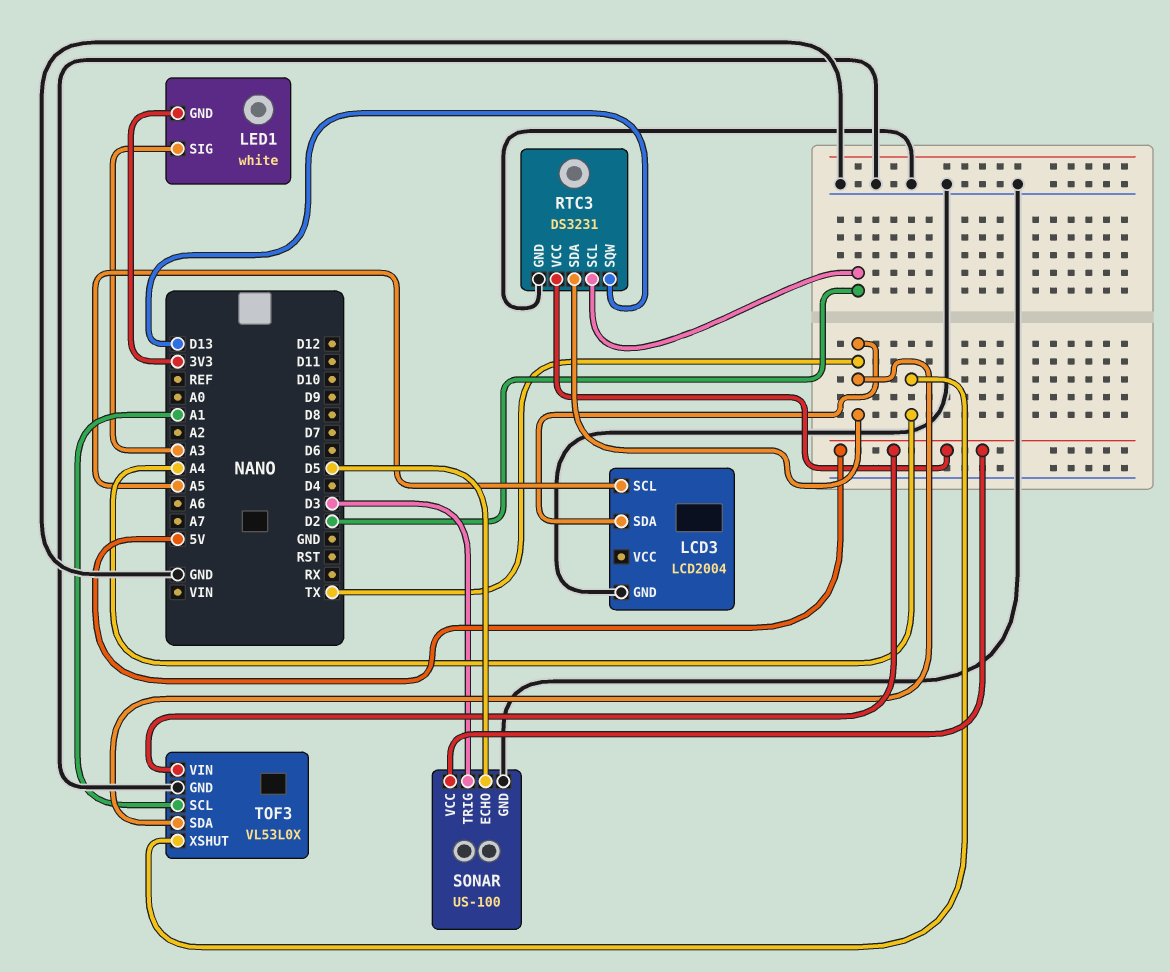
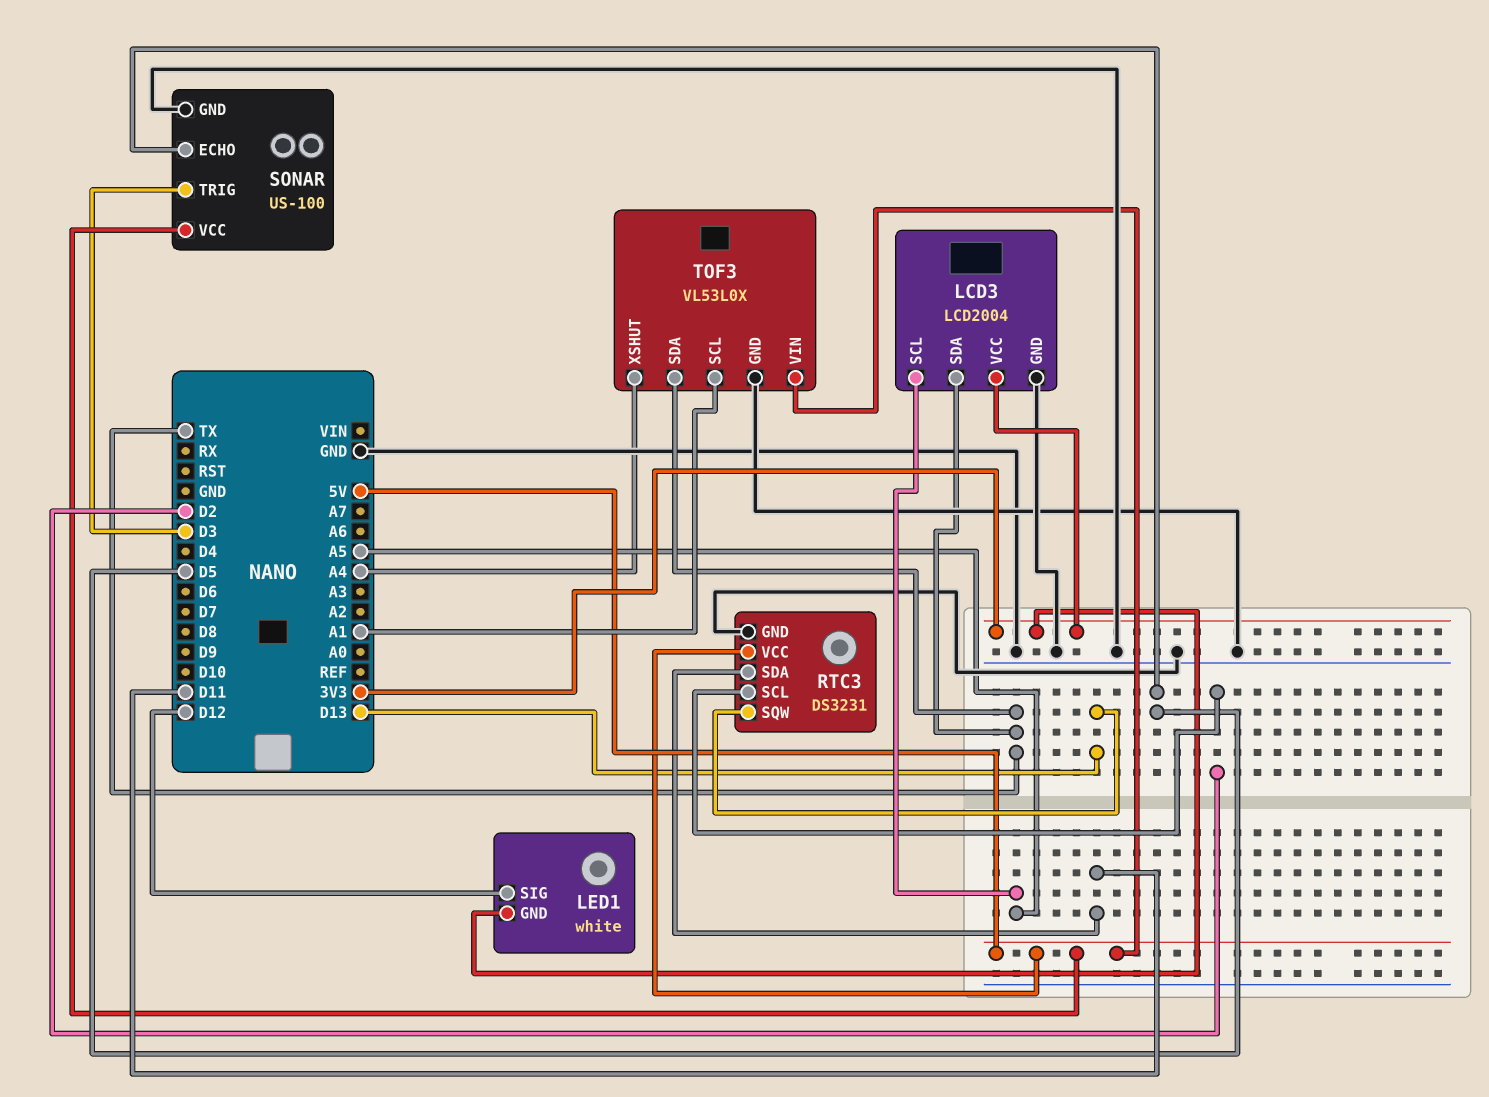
LCD3 pin VCC: none -> 3V3
LED1 pin SIG: A3 -> D12
RTC3 pin SDA: TX -> D11

